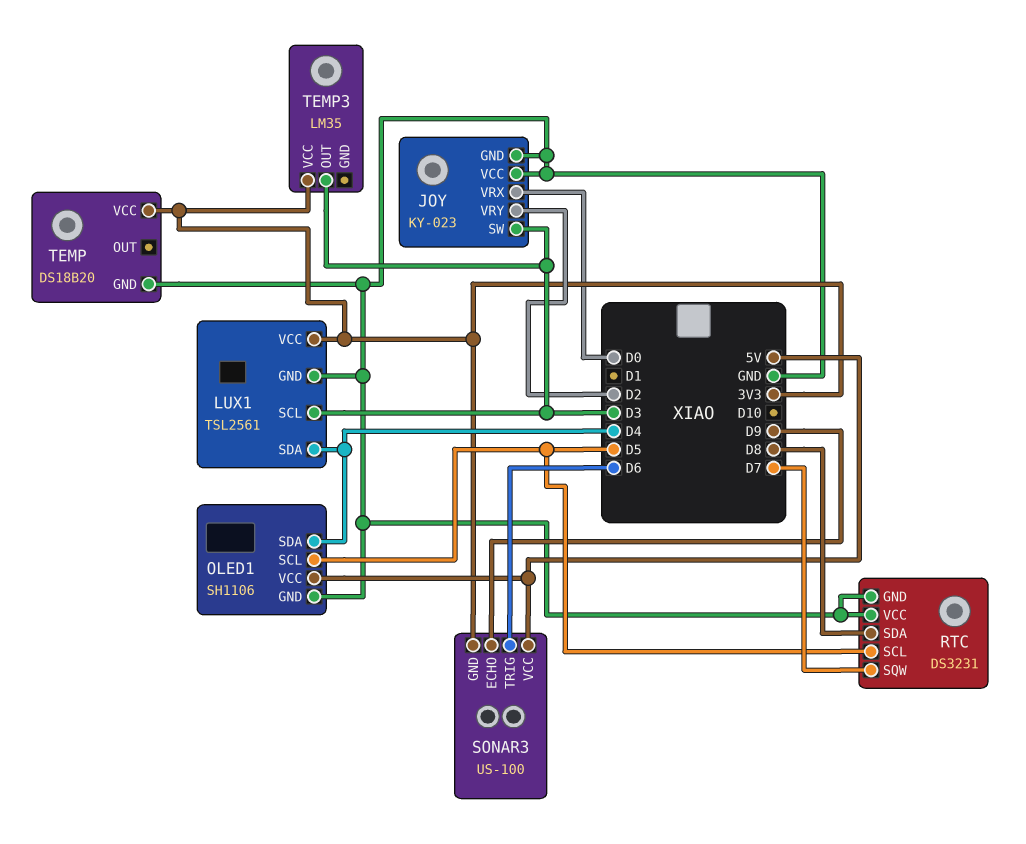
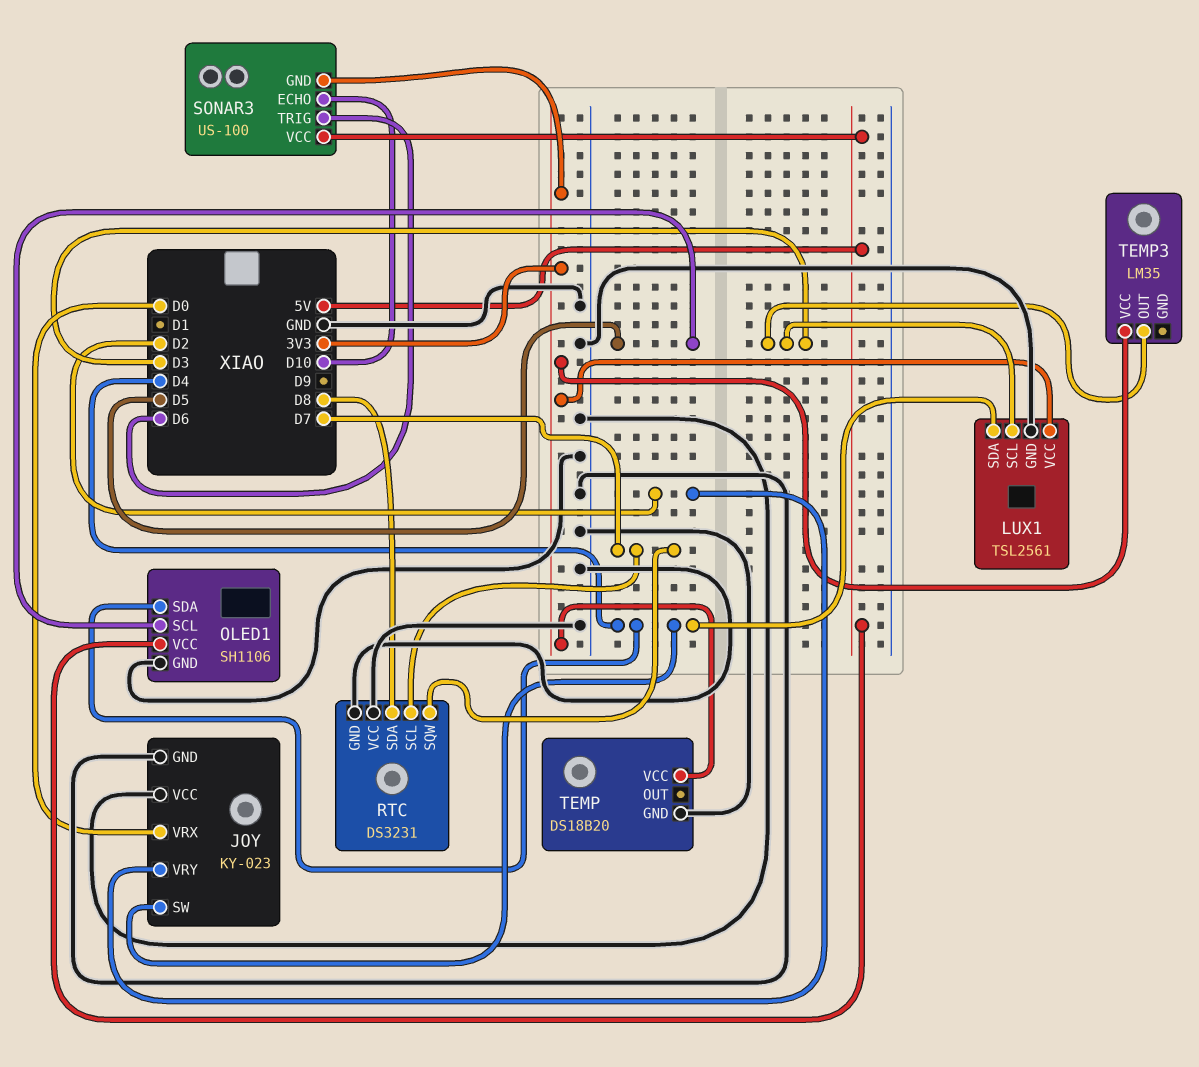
JOY pin SW: D3 -> D4
RTC pin SCL: D5 -> D7
SONAR3 pin ECHO: D9 -> D10

